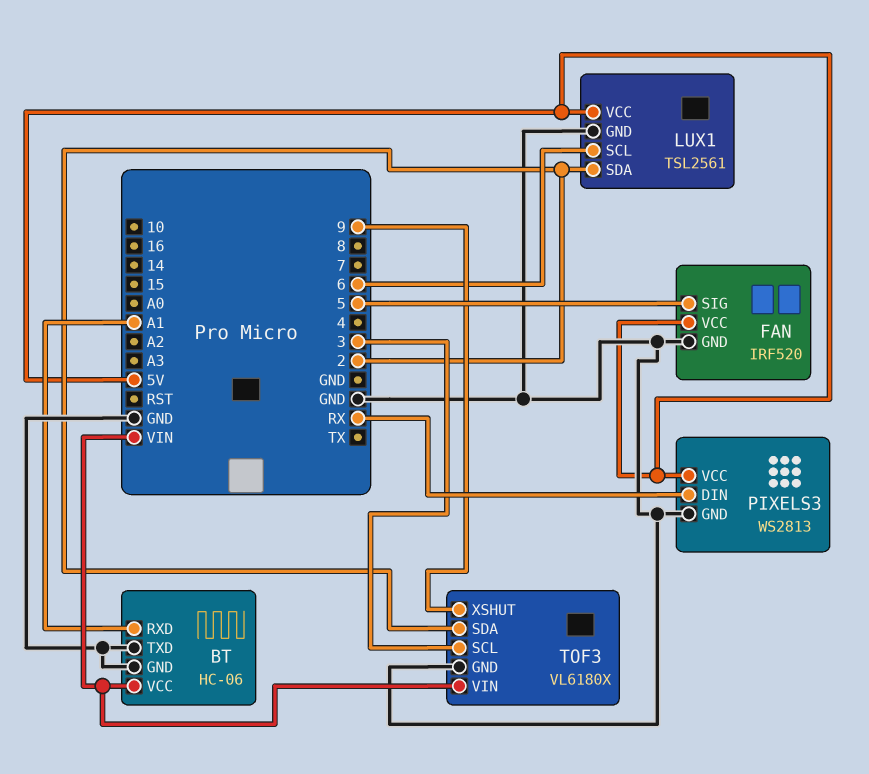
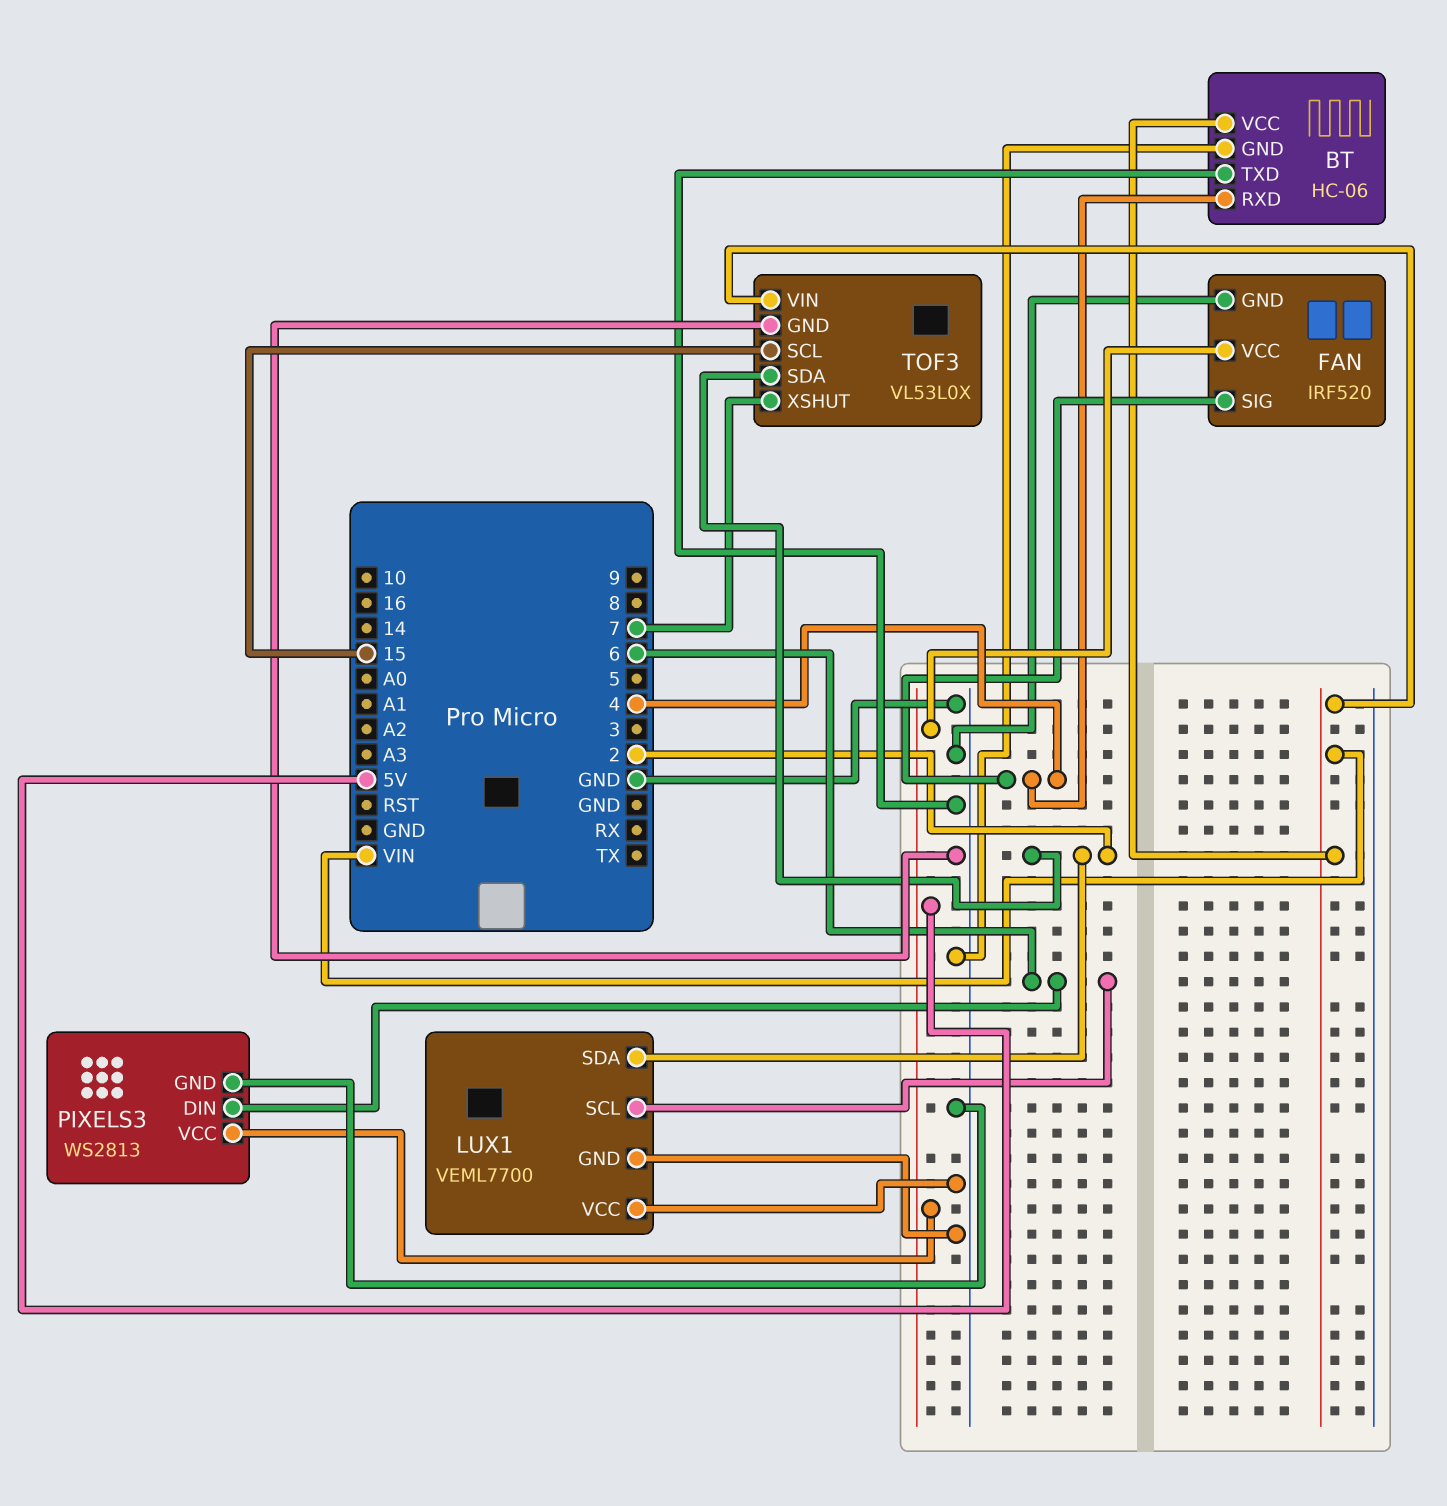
BT pin RXD: A1 -> 4
FAN pin SIG: 5 -> 4
LUX1: TSL2561 -> VEML7700
LUX1 pin VCC: 5V -> GND
PIXELS3 pin DIN: RX -> 6
TOF3: VL6180X -> VL53L0X
TOF3 pin SCL: 3 -> 15
TOF3 pin XSHUT: 9 -> 7

